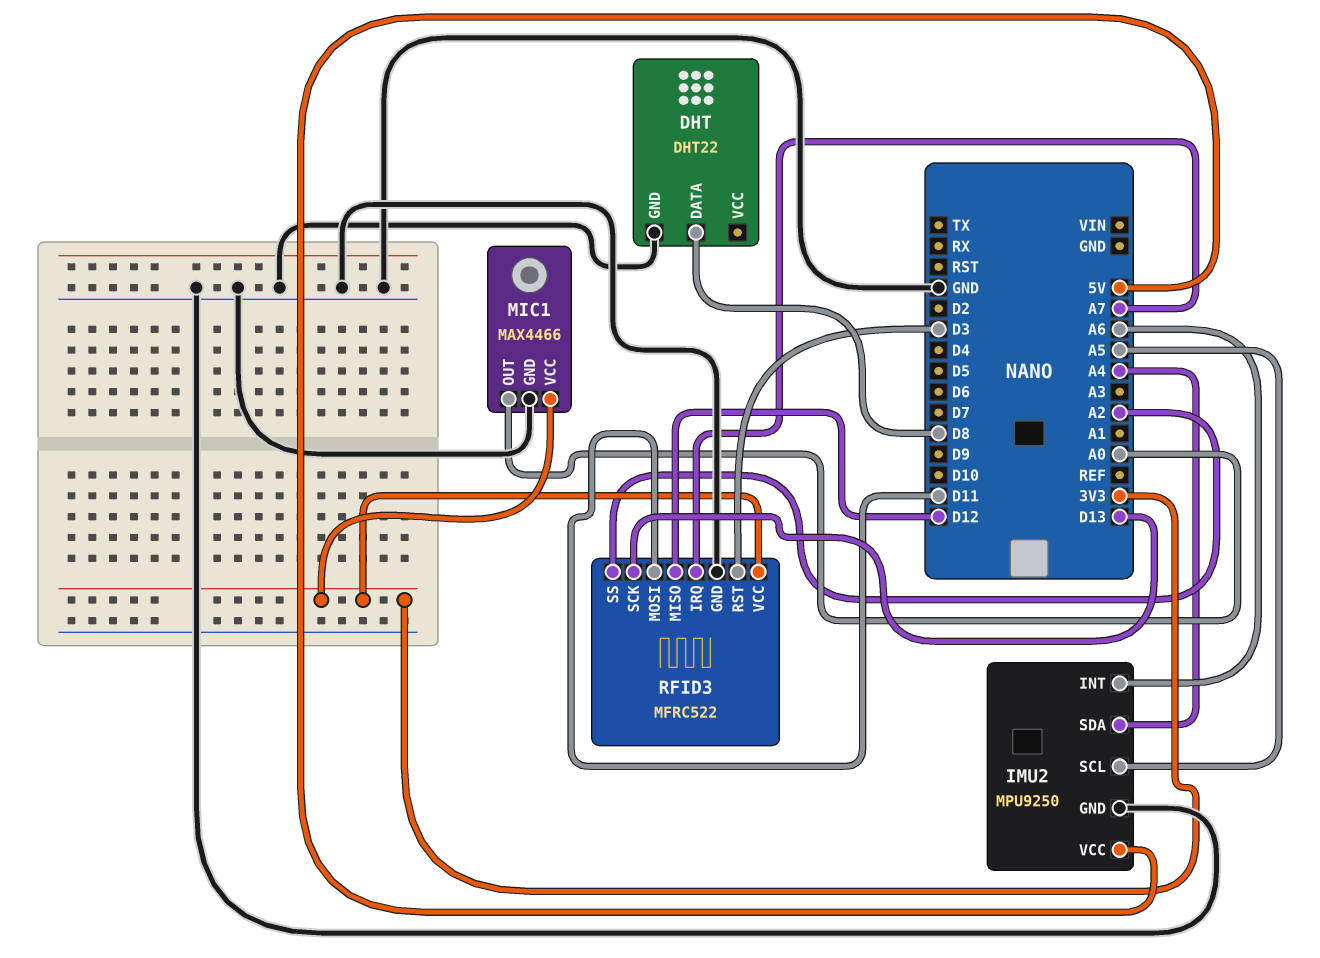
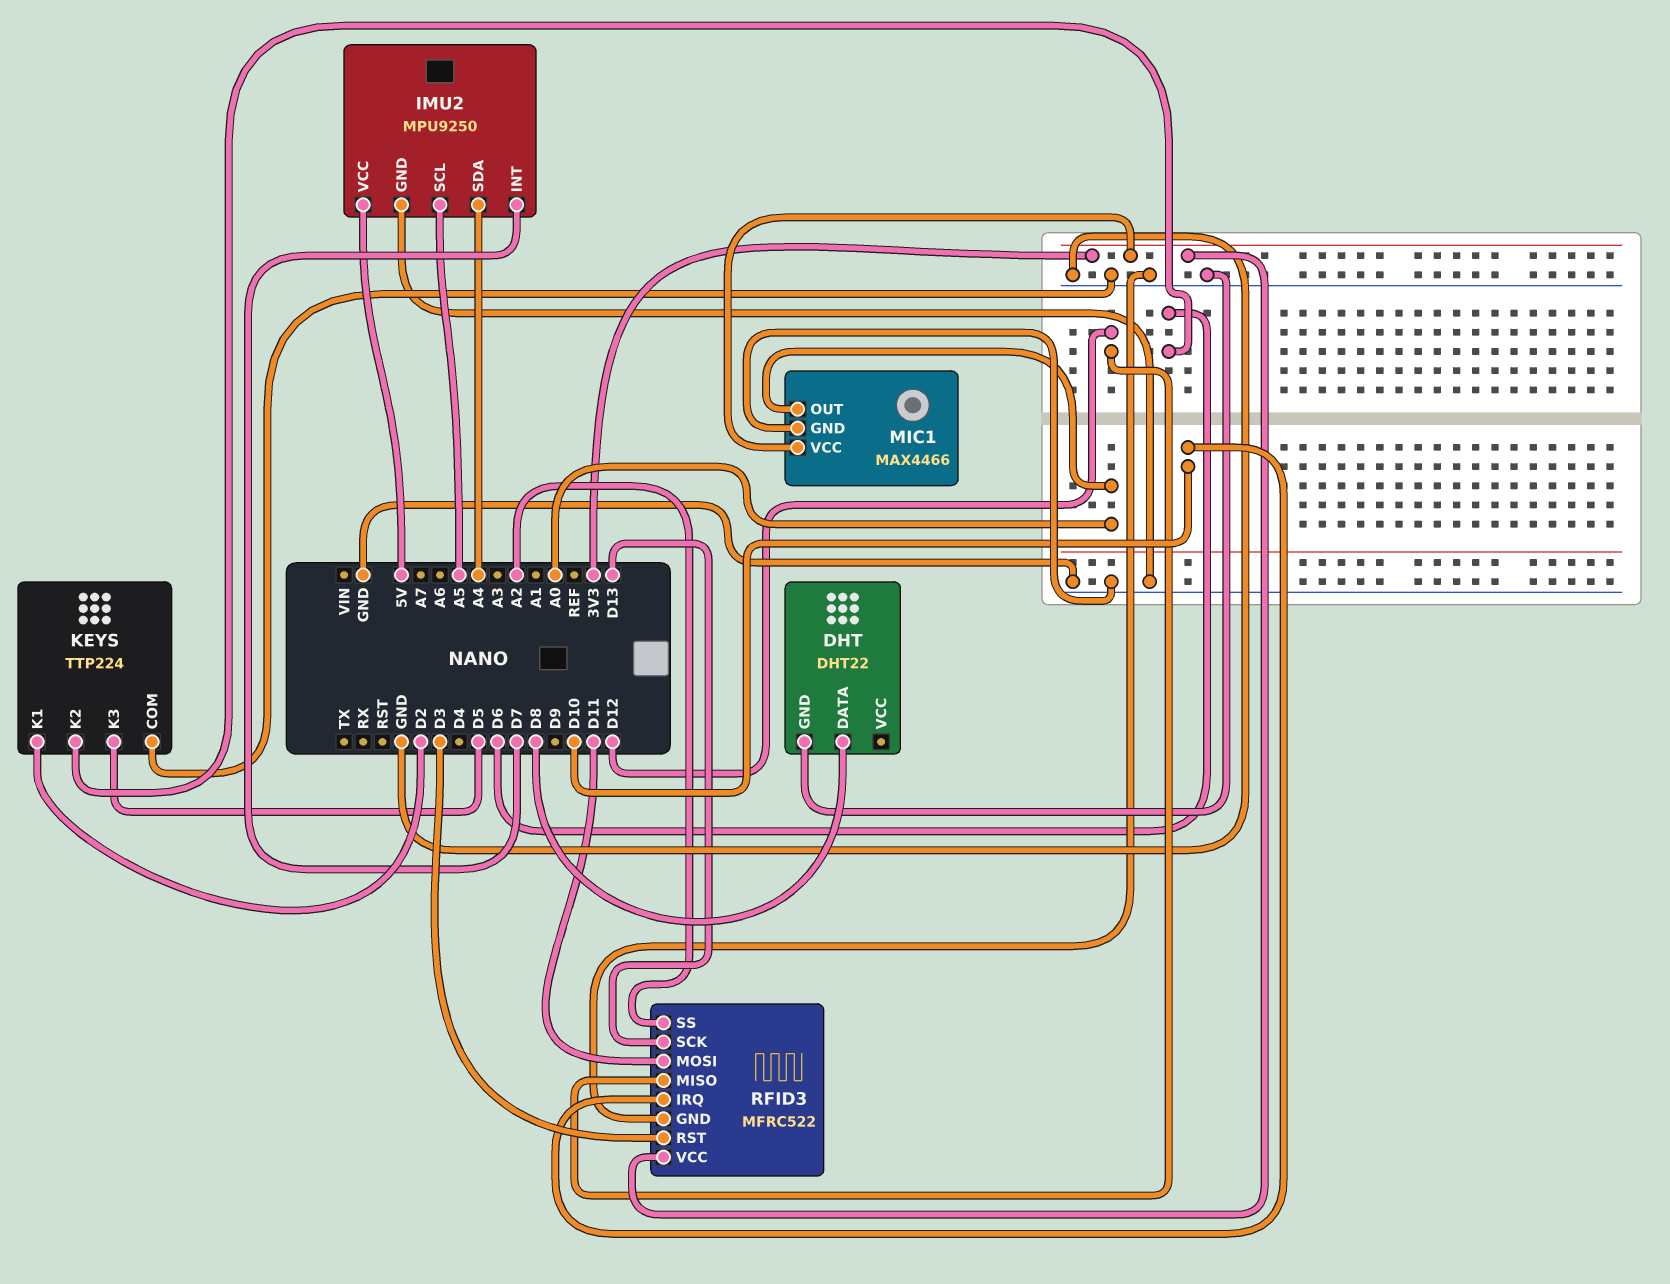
IMU2 pin INT: A6 -> D7
KEYS: none -> TTP224
KEYS pin COM: none -> GND
KEYS pin K1: none -> D2
KEYS pin K2: none -> D6
KEYS pin K3: none -> D5
RFID3 pin IRQ: A7 -> D10

